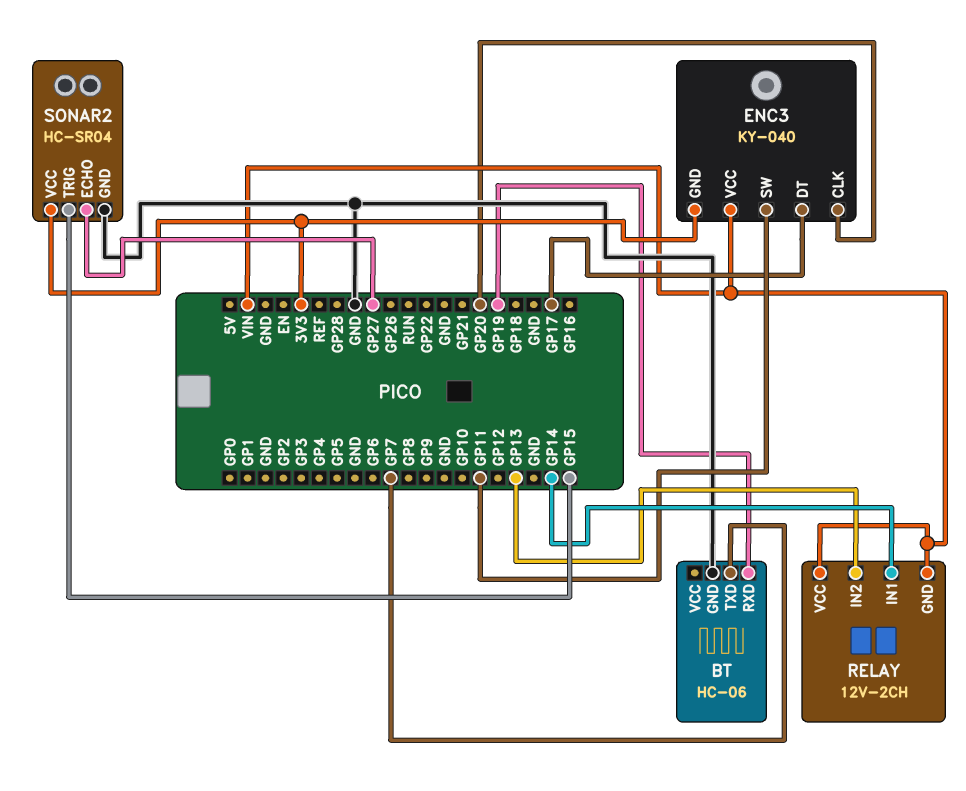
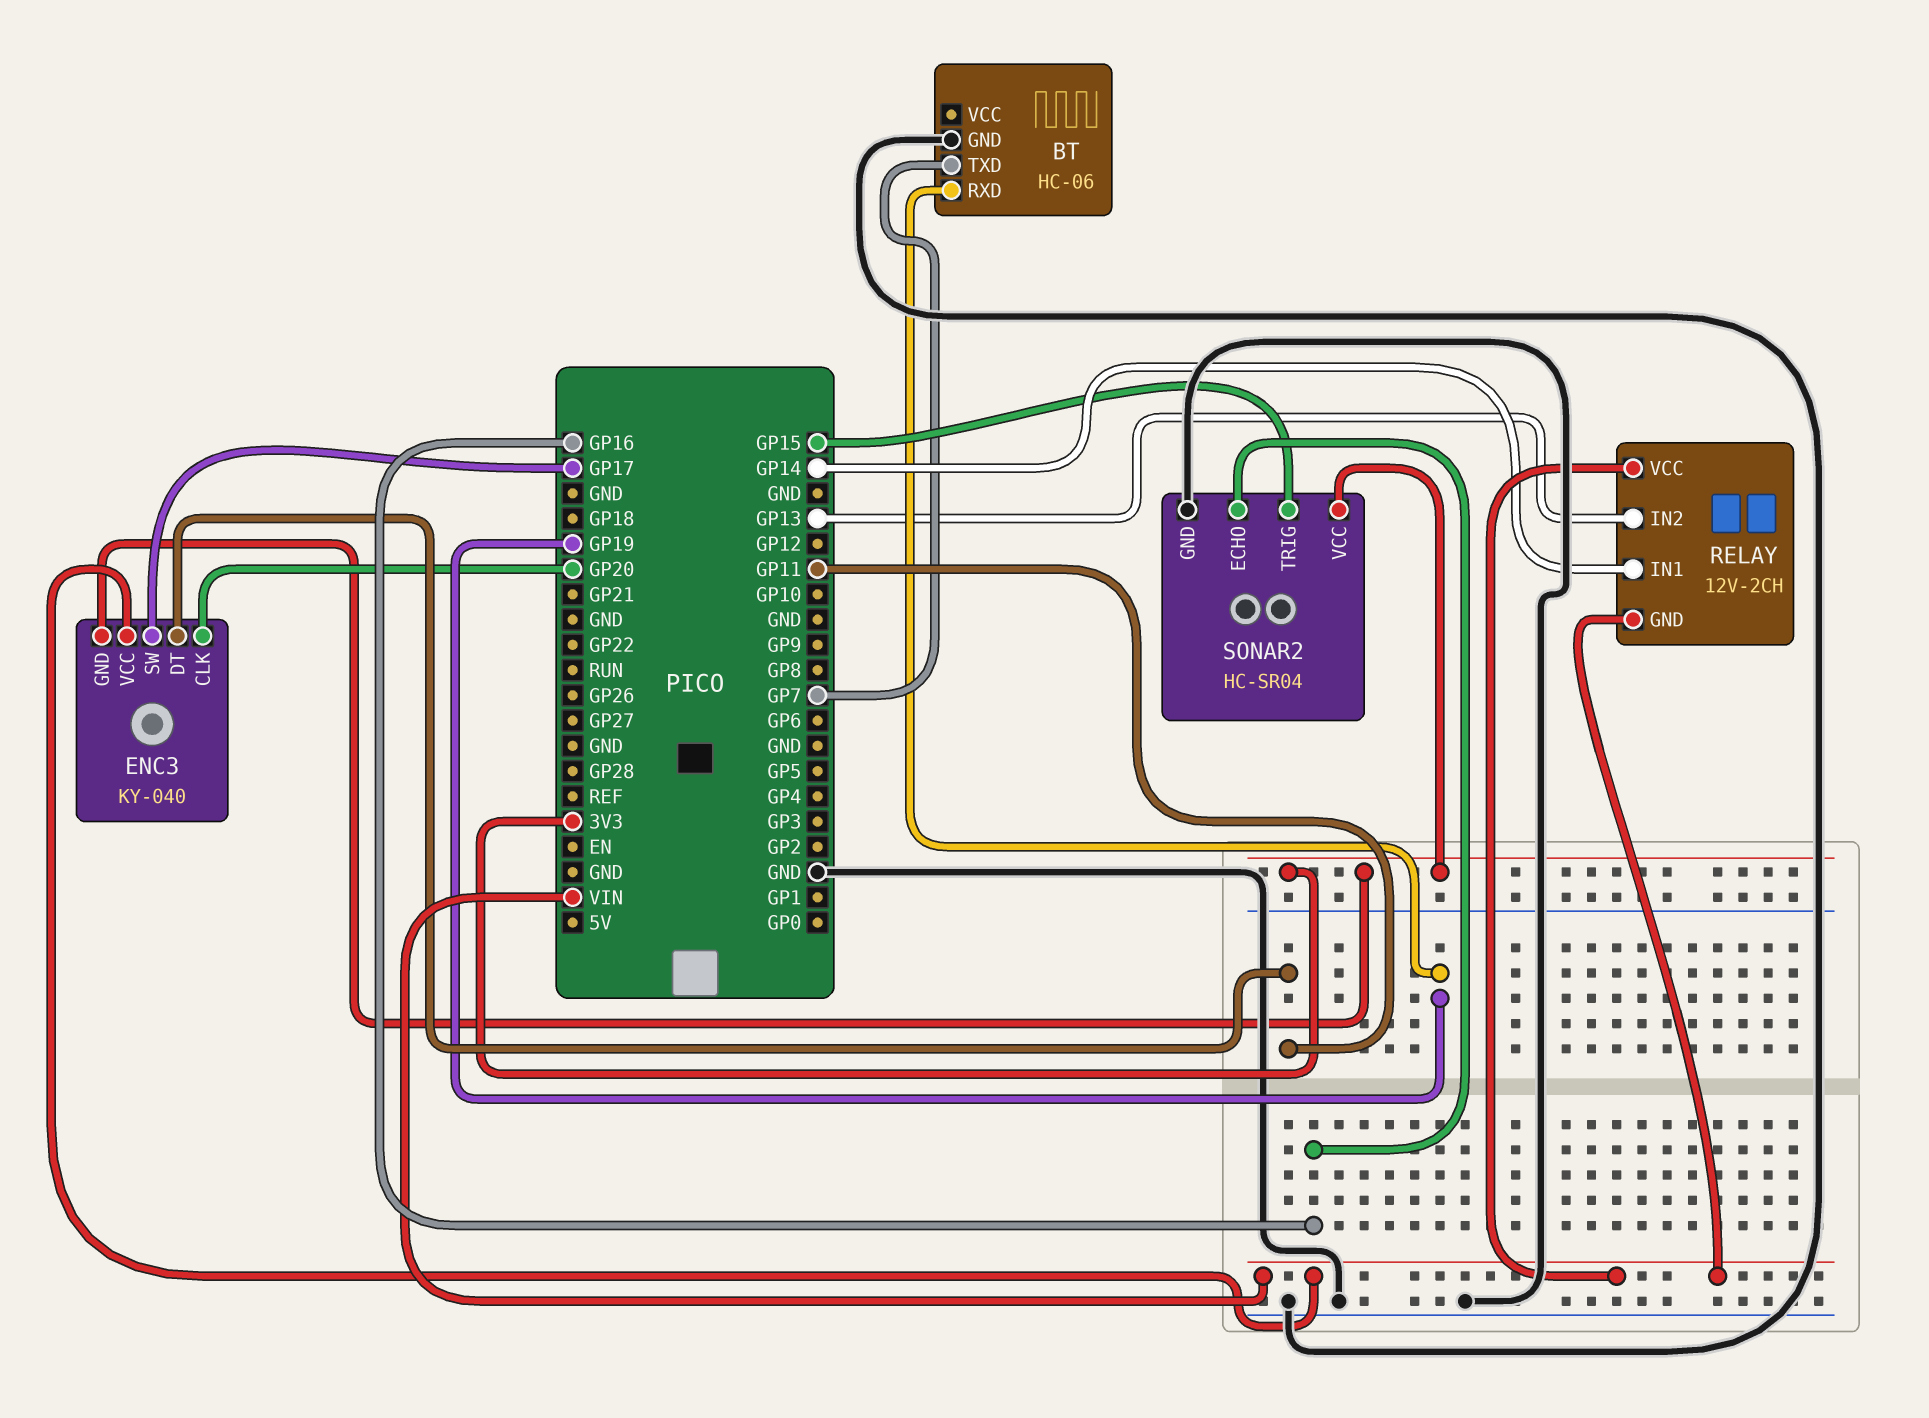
ENC3 pin DT: GP17 -> GP11
ENC3 pin SW: GP11 -> GP17
SONAR2 pin ECHO: GP27 -> GP16

